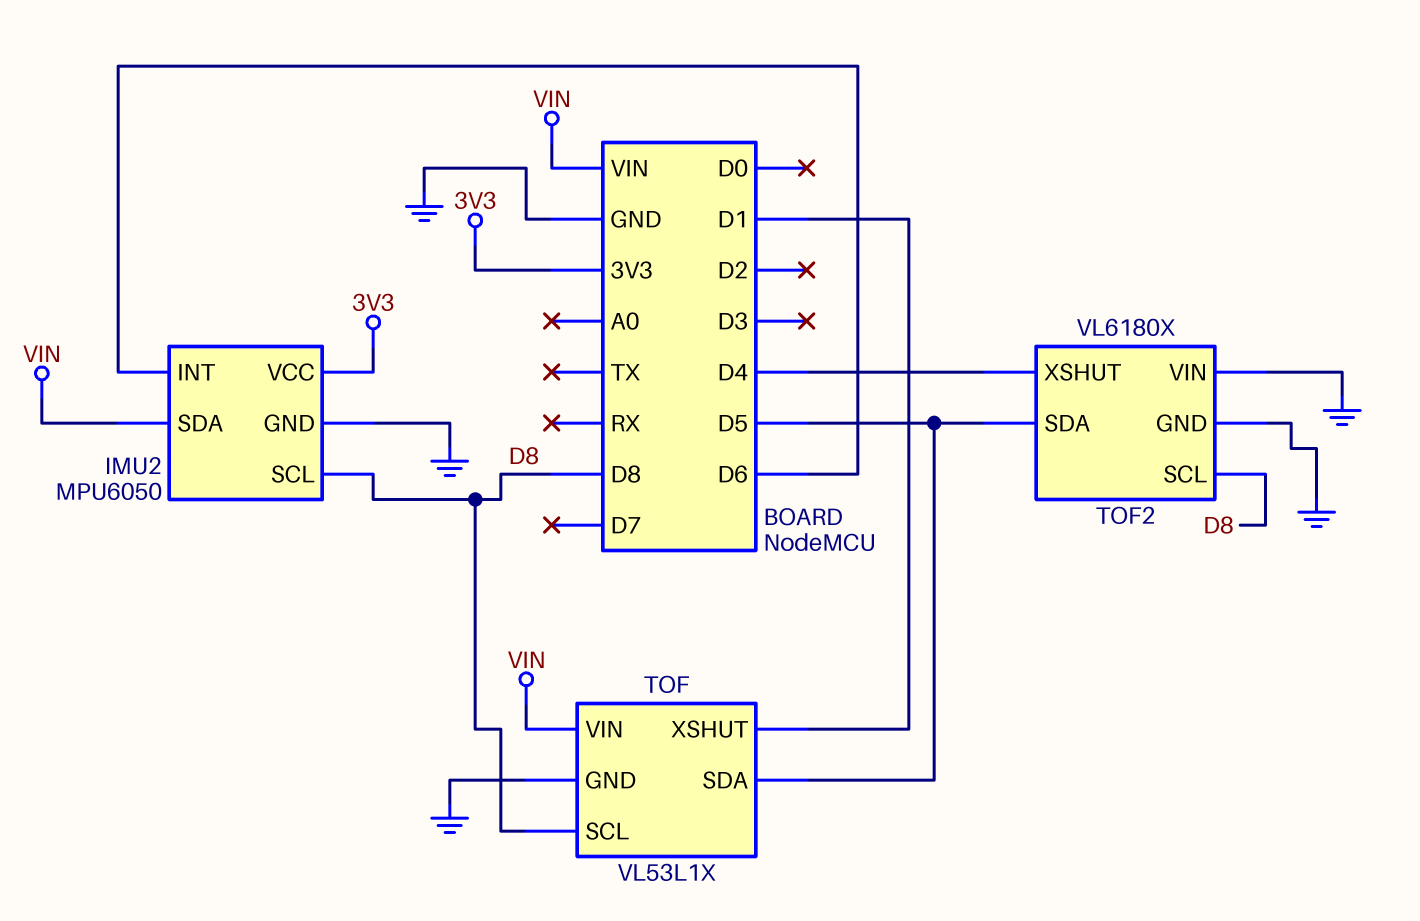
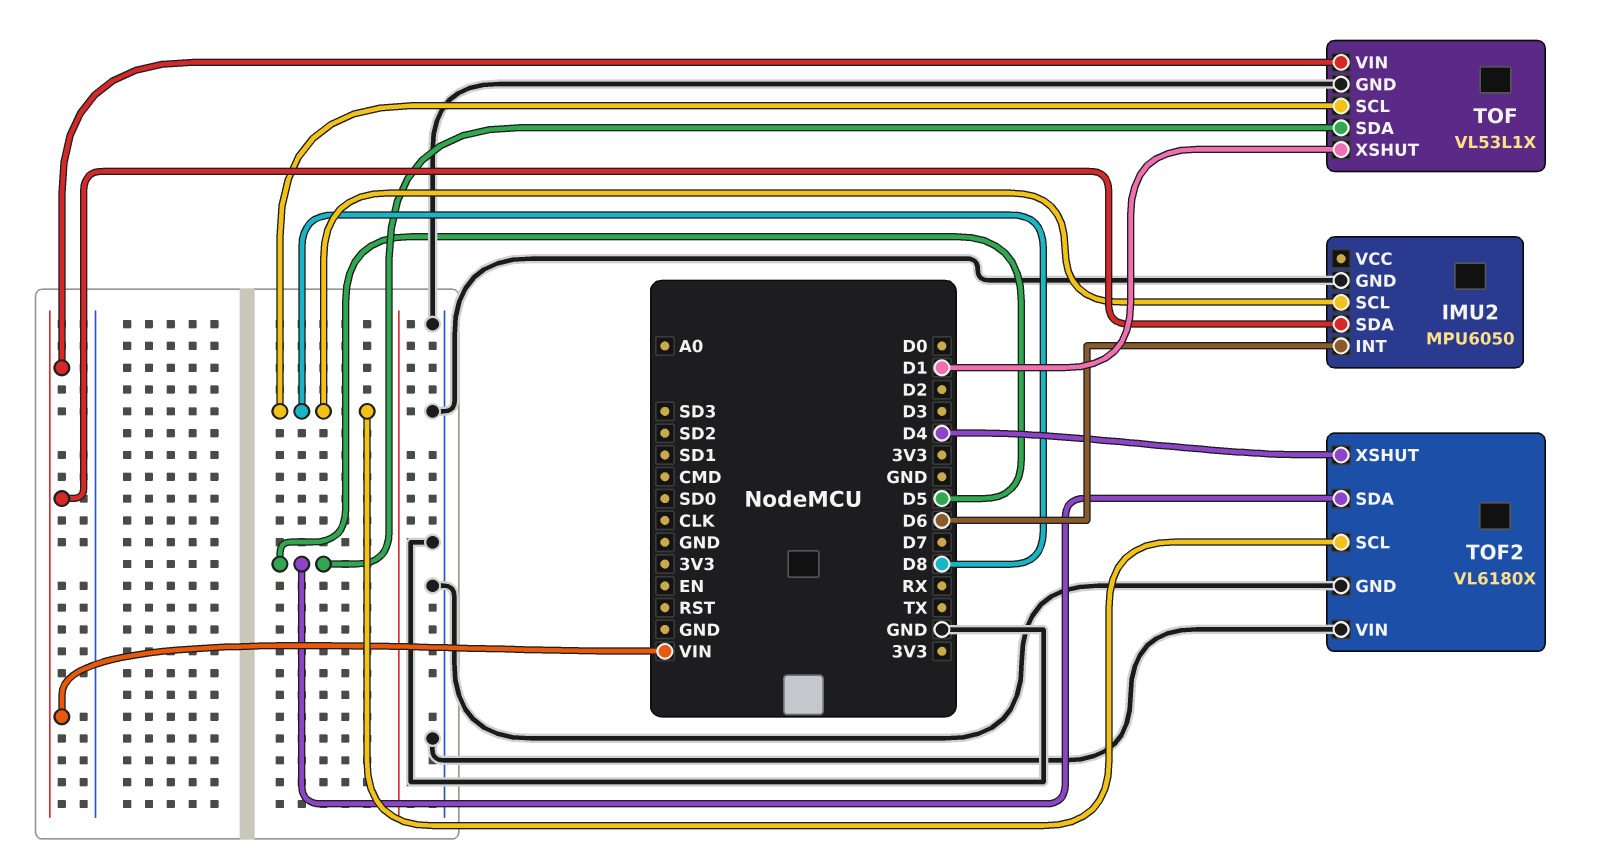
IMU2 pin VCC: 3V3 -> none

